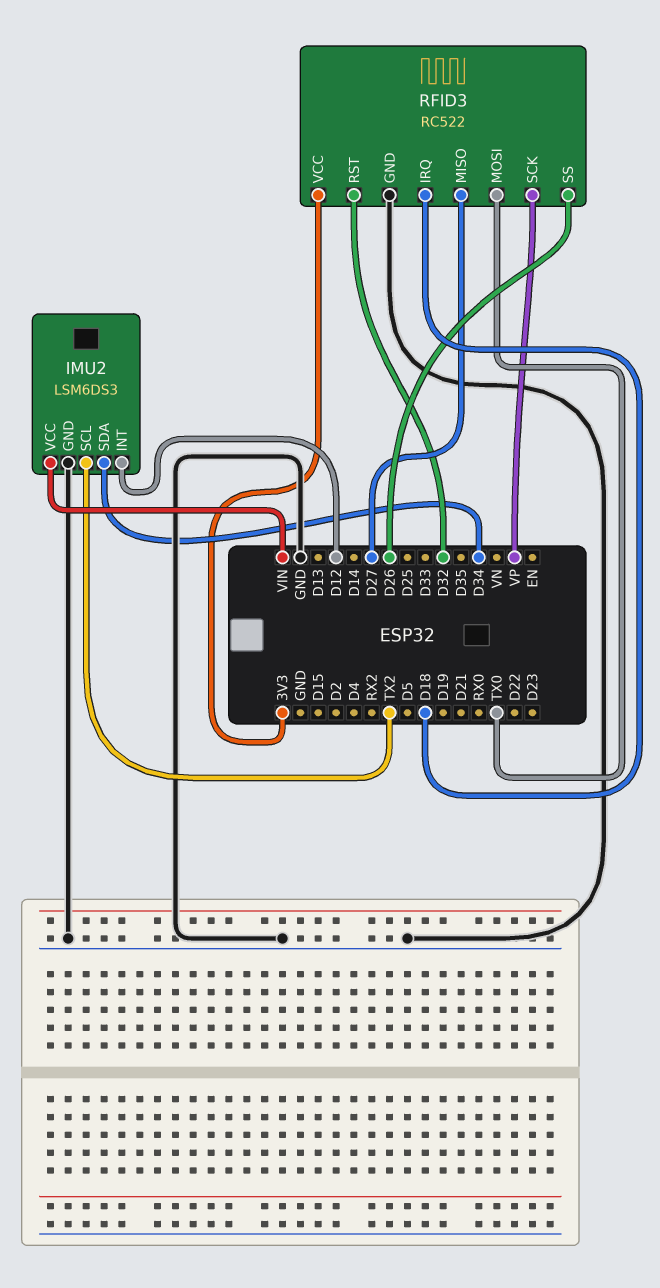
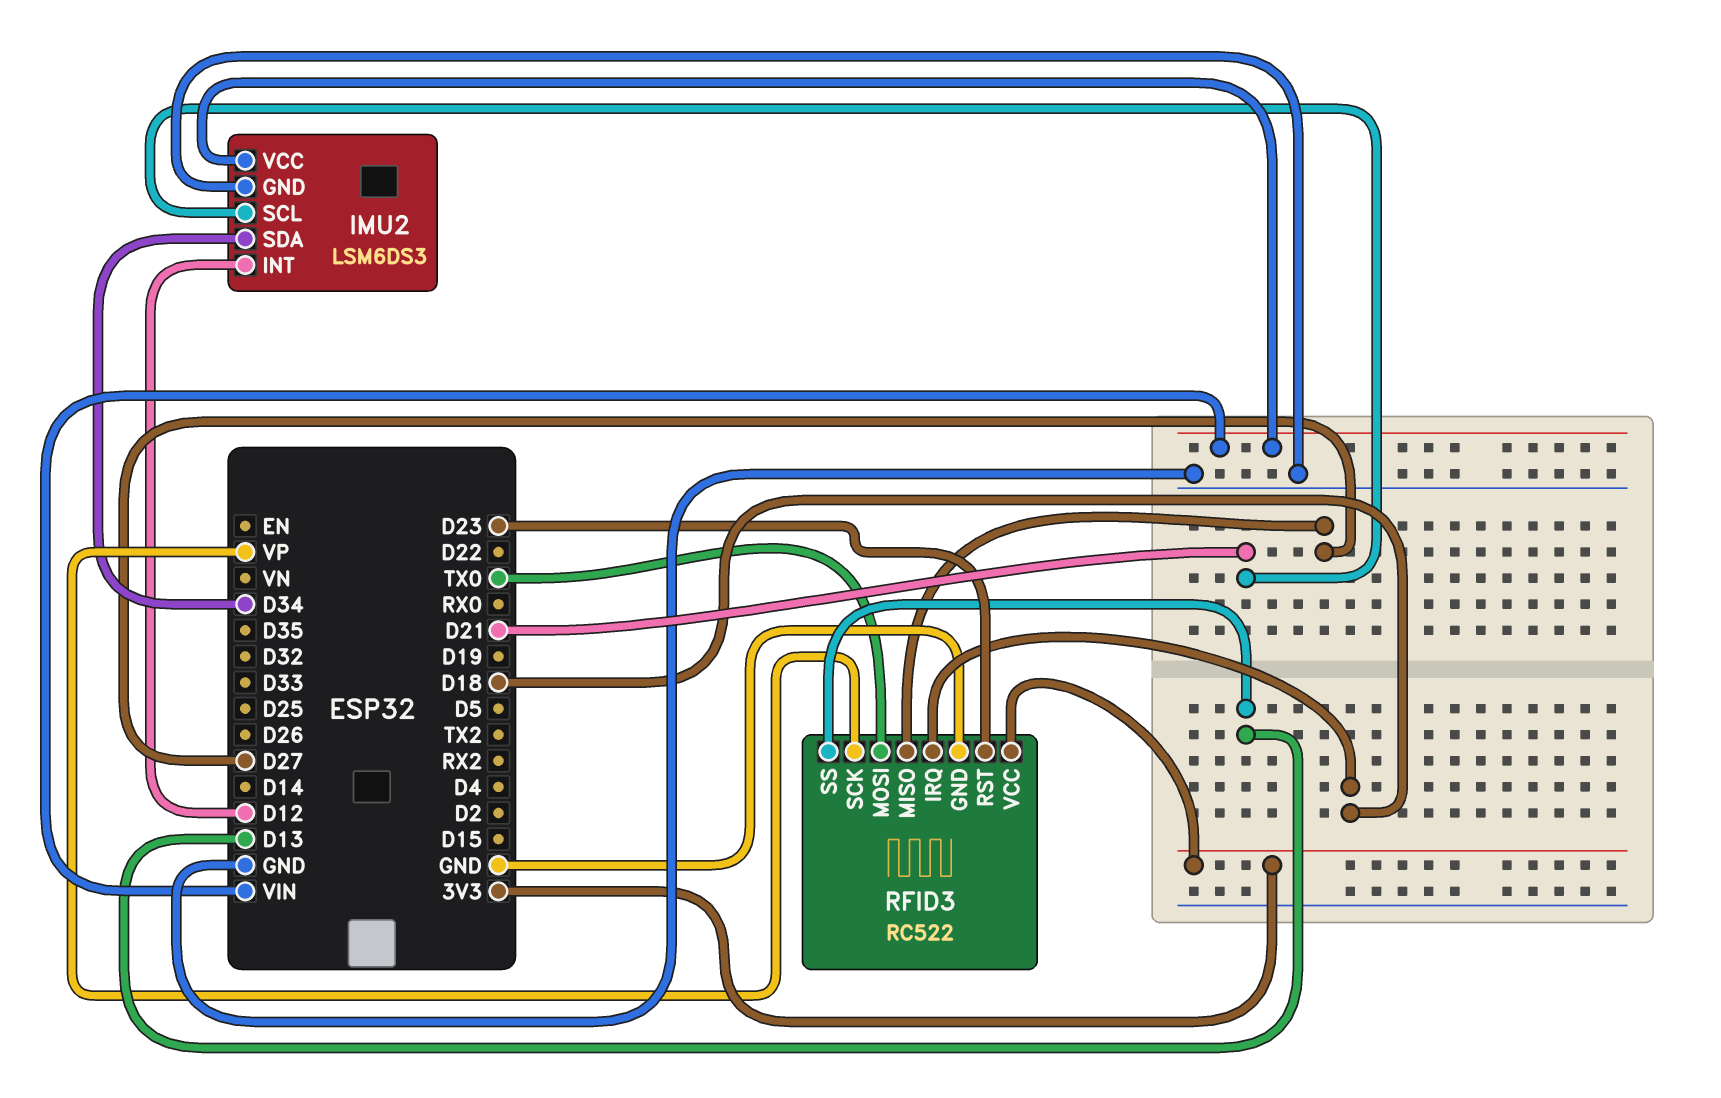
IMU2 pin SCL: TX2 -> D21
RFID3 pin RST: D32 -> D23
RFID3 pin SS: D26 -> D13

